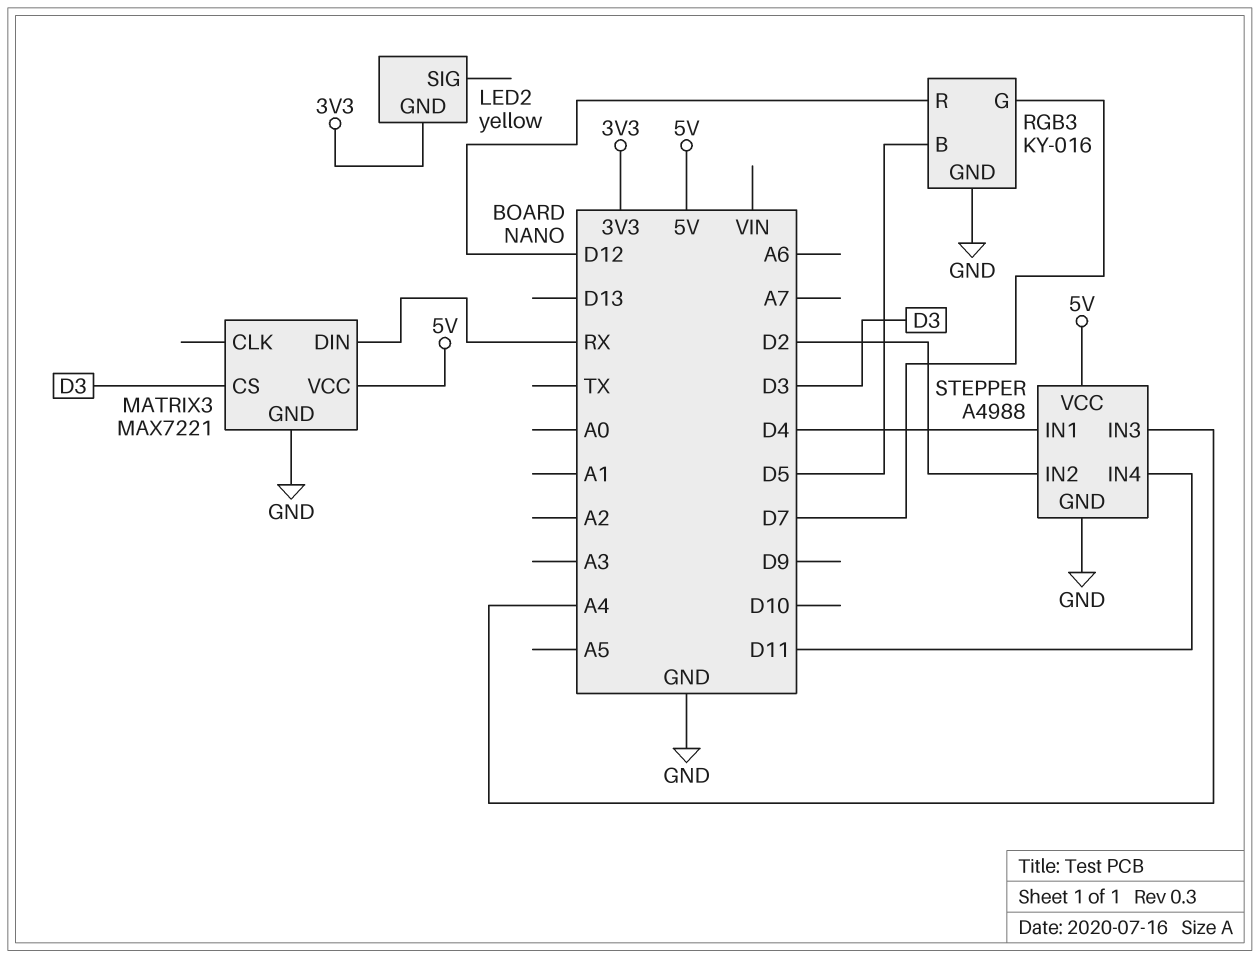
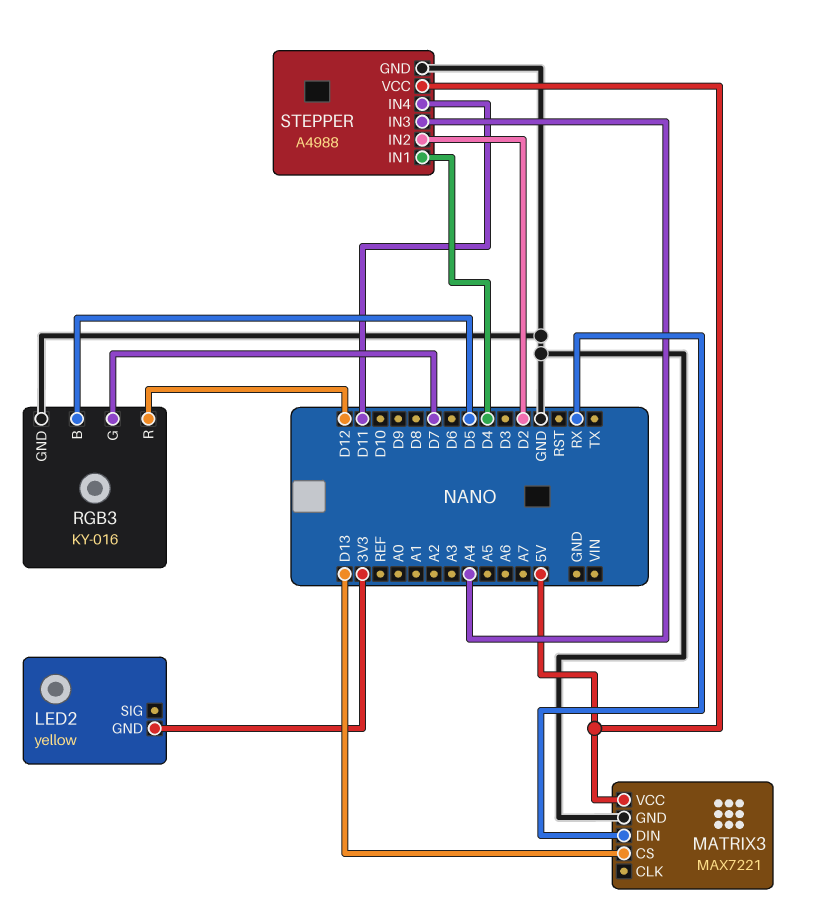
MATRIX3 pin CS: D3 -> D13

